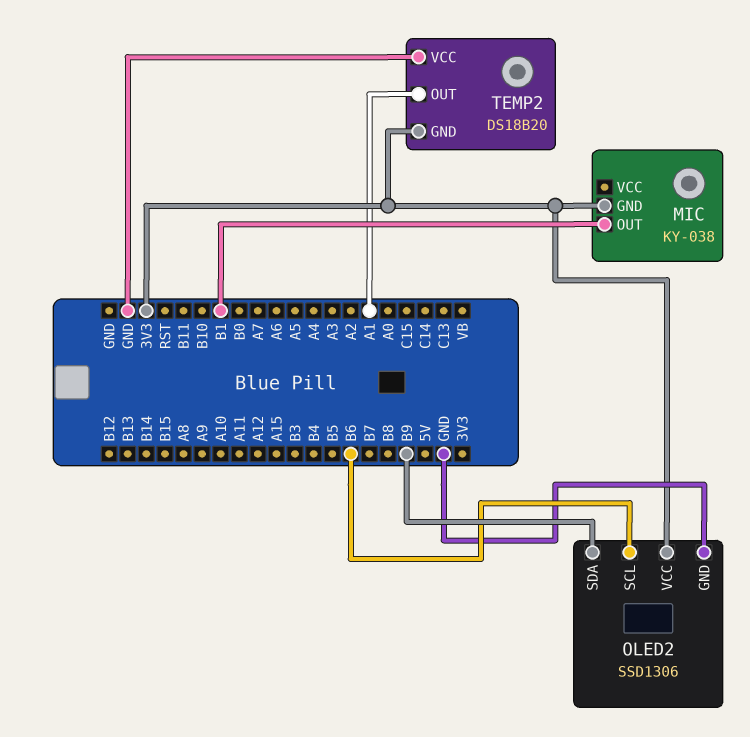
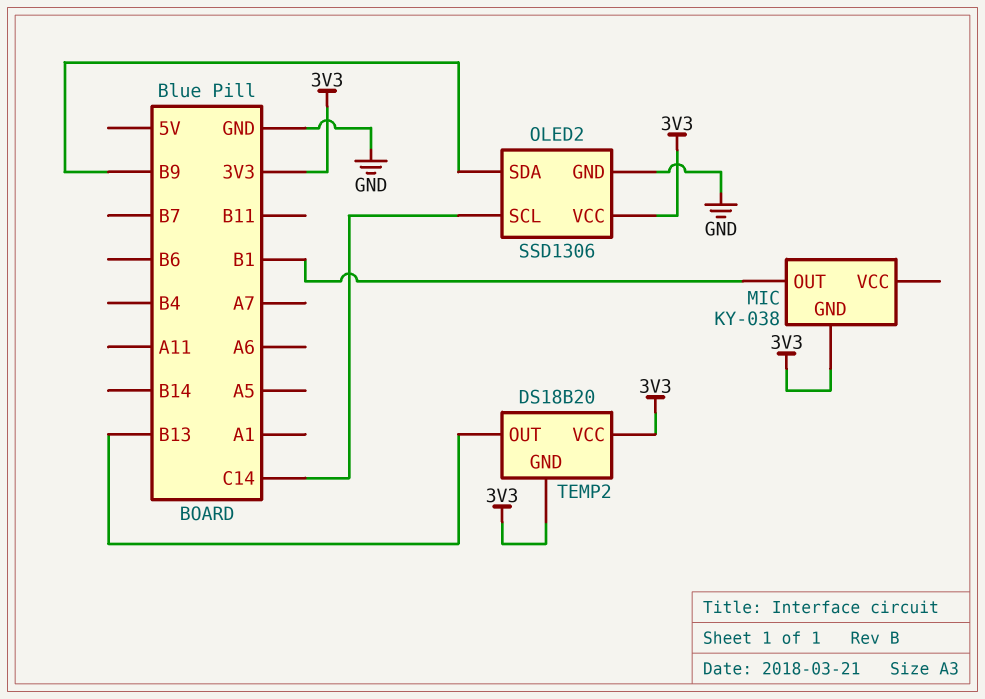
OLED2 pin SCL: B6 -> C14
TEMP2 pin OUT: A1 -> B13
TEMP2 pin VCC: GND -> 3V3

